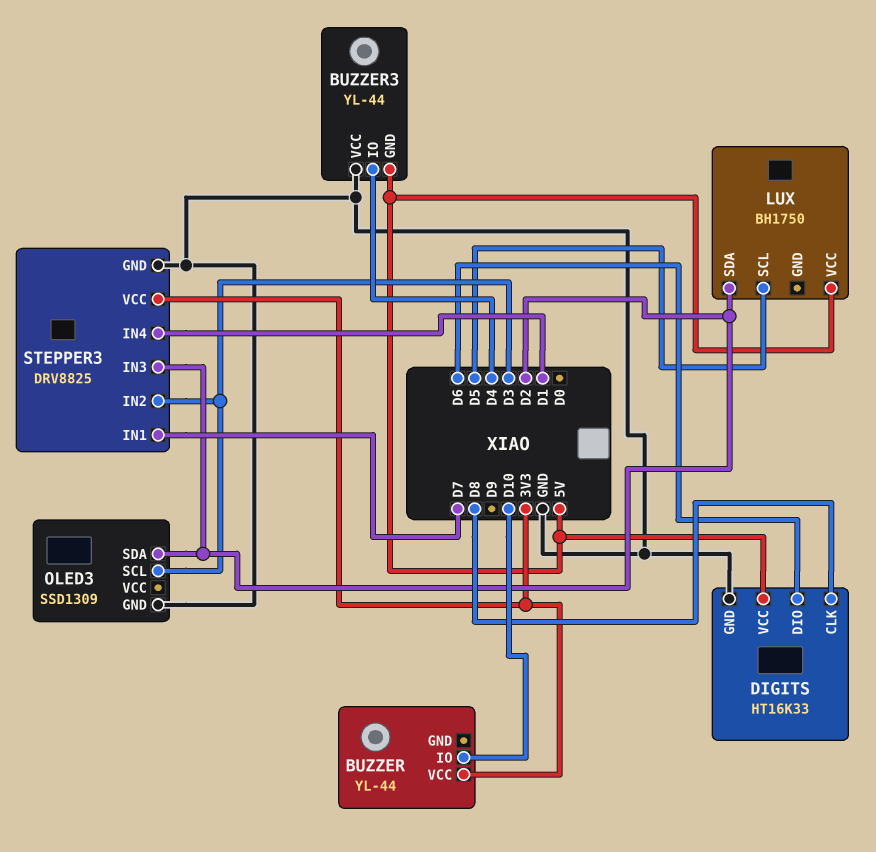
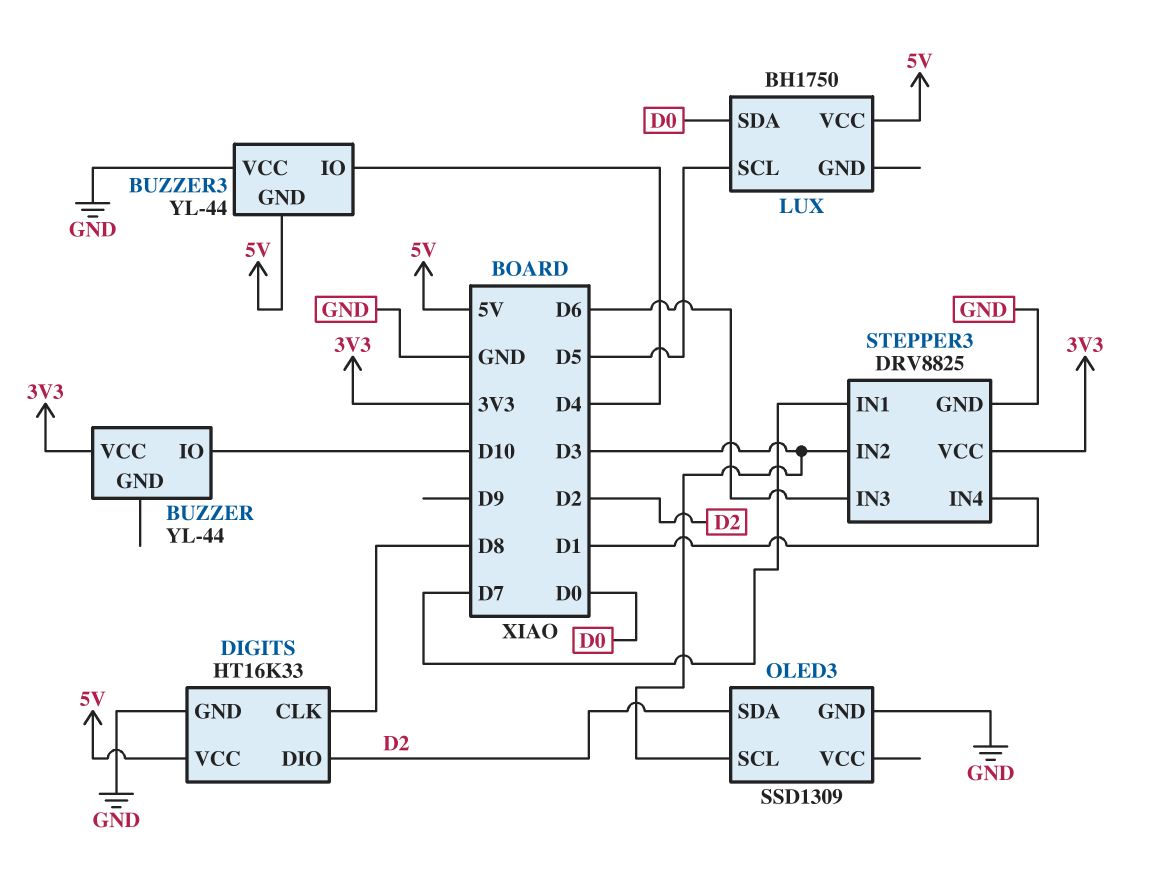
DIGITS pin DIO: D6 -> D2
LUX pin SDA: D2 -> D0
STEPPER3 pin IN3: D2 -> D6

